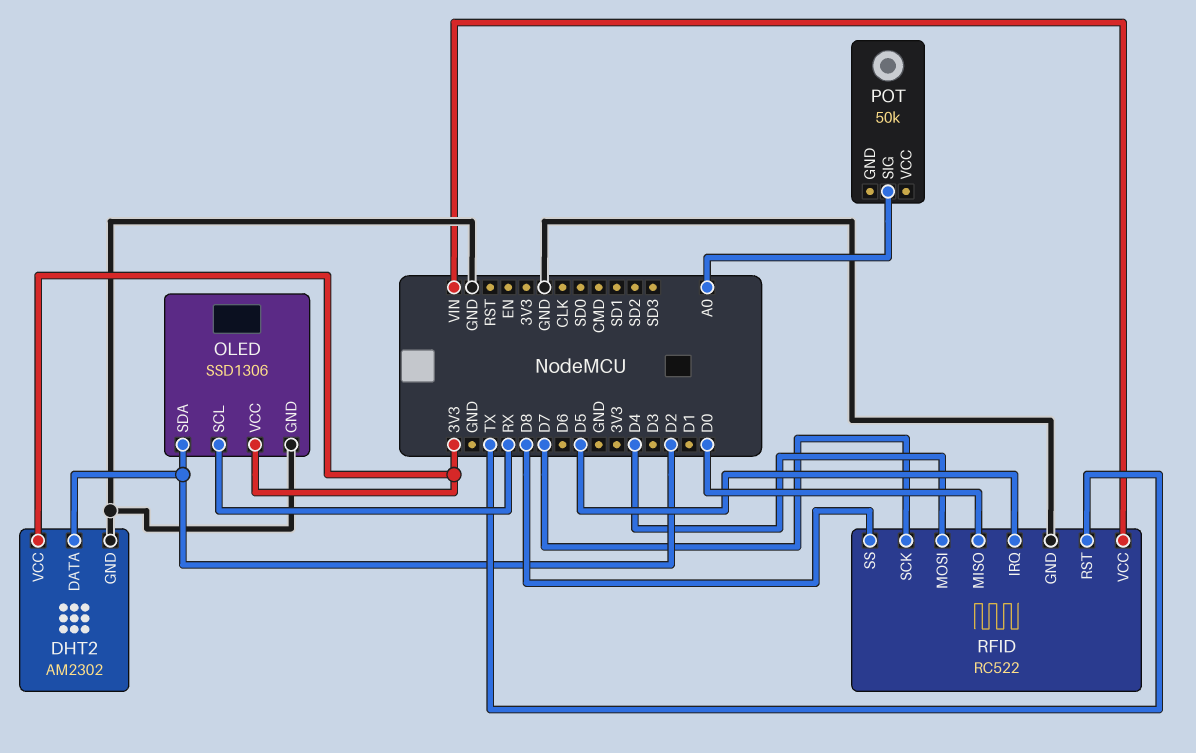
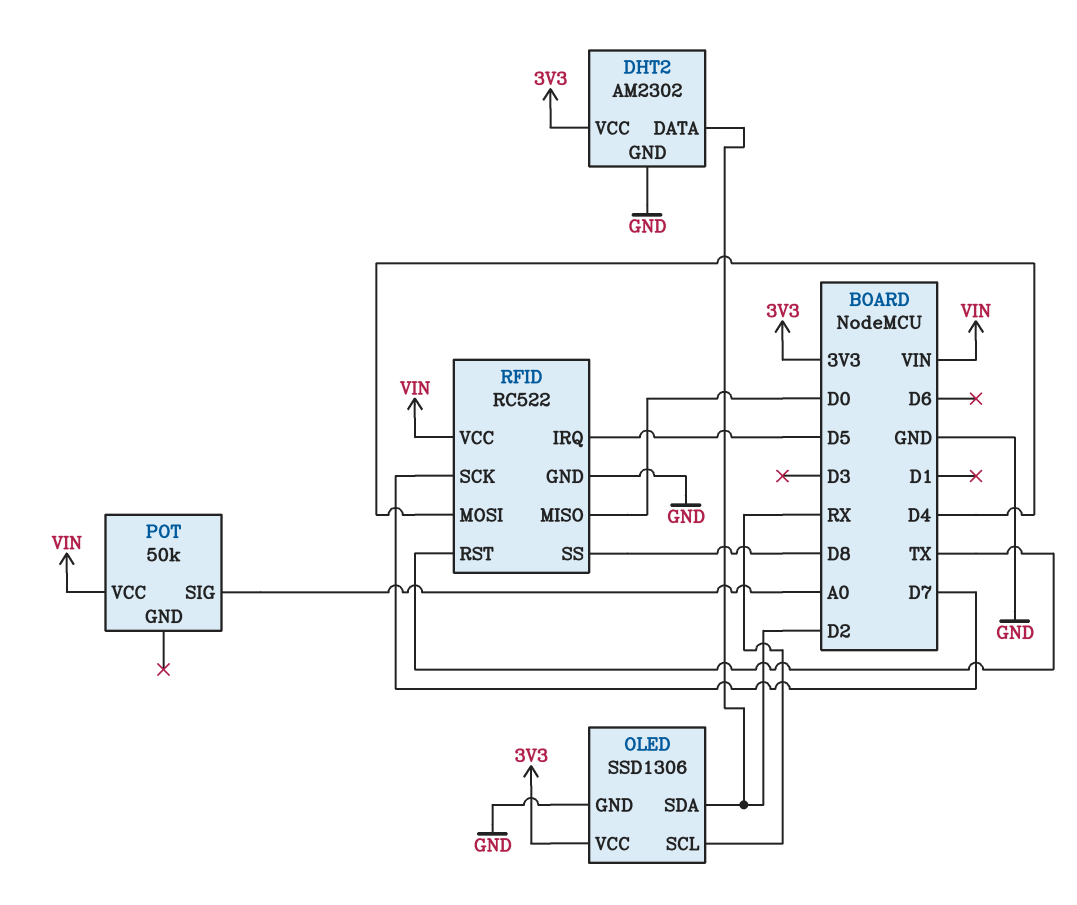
POT pin VCC: none -> VIN

